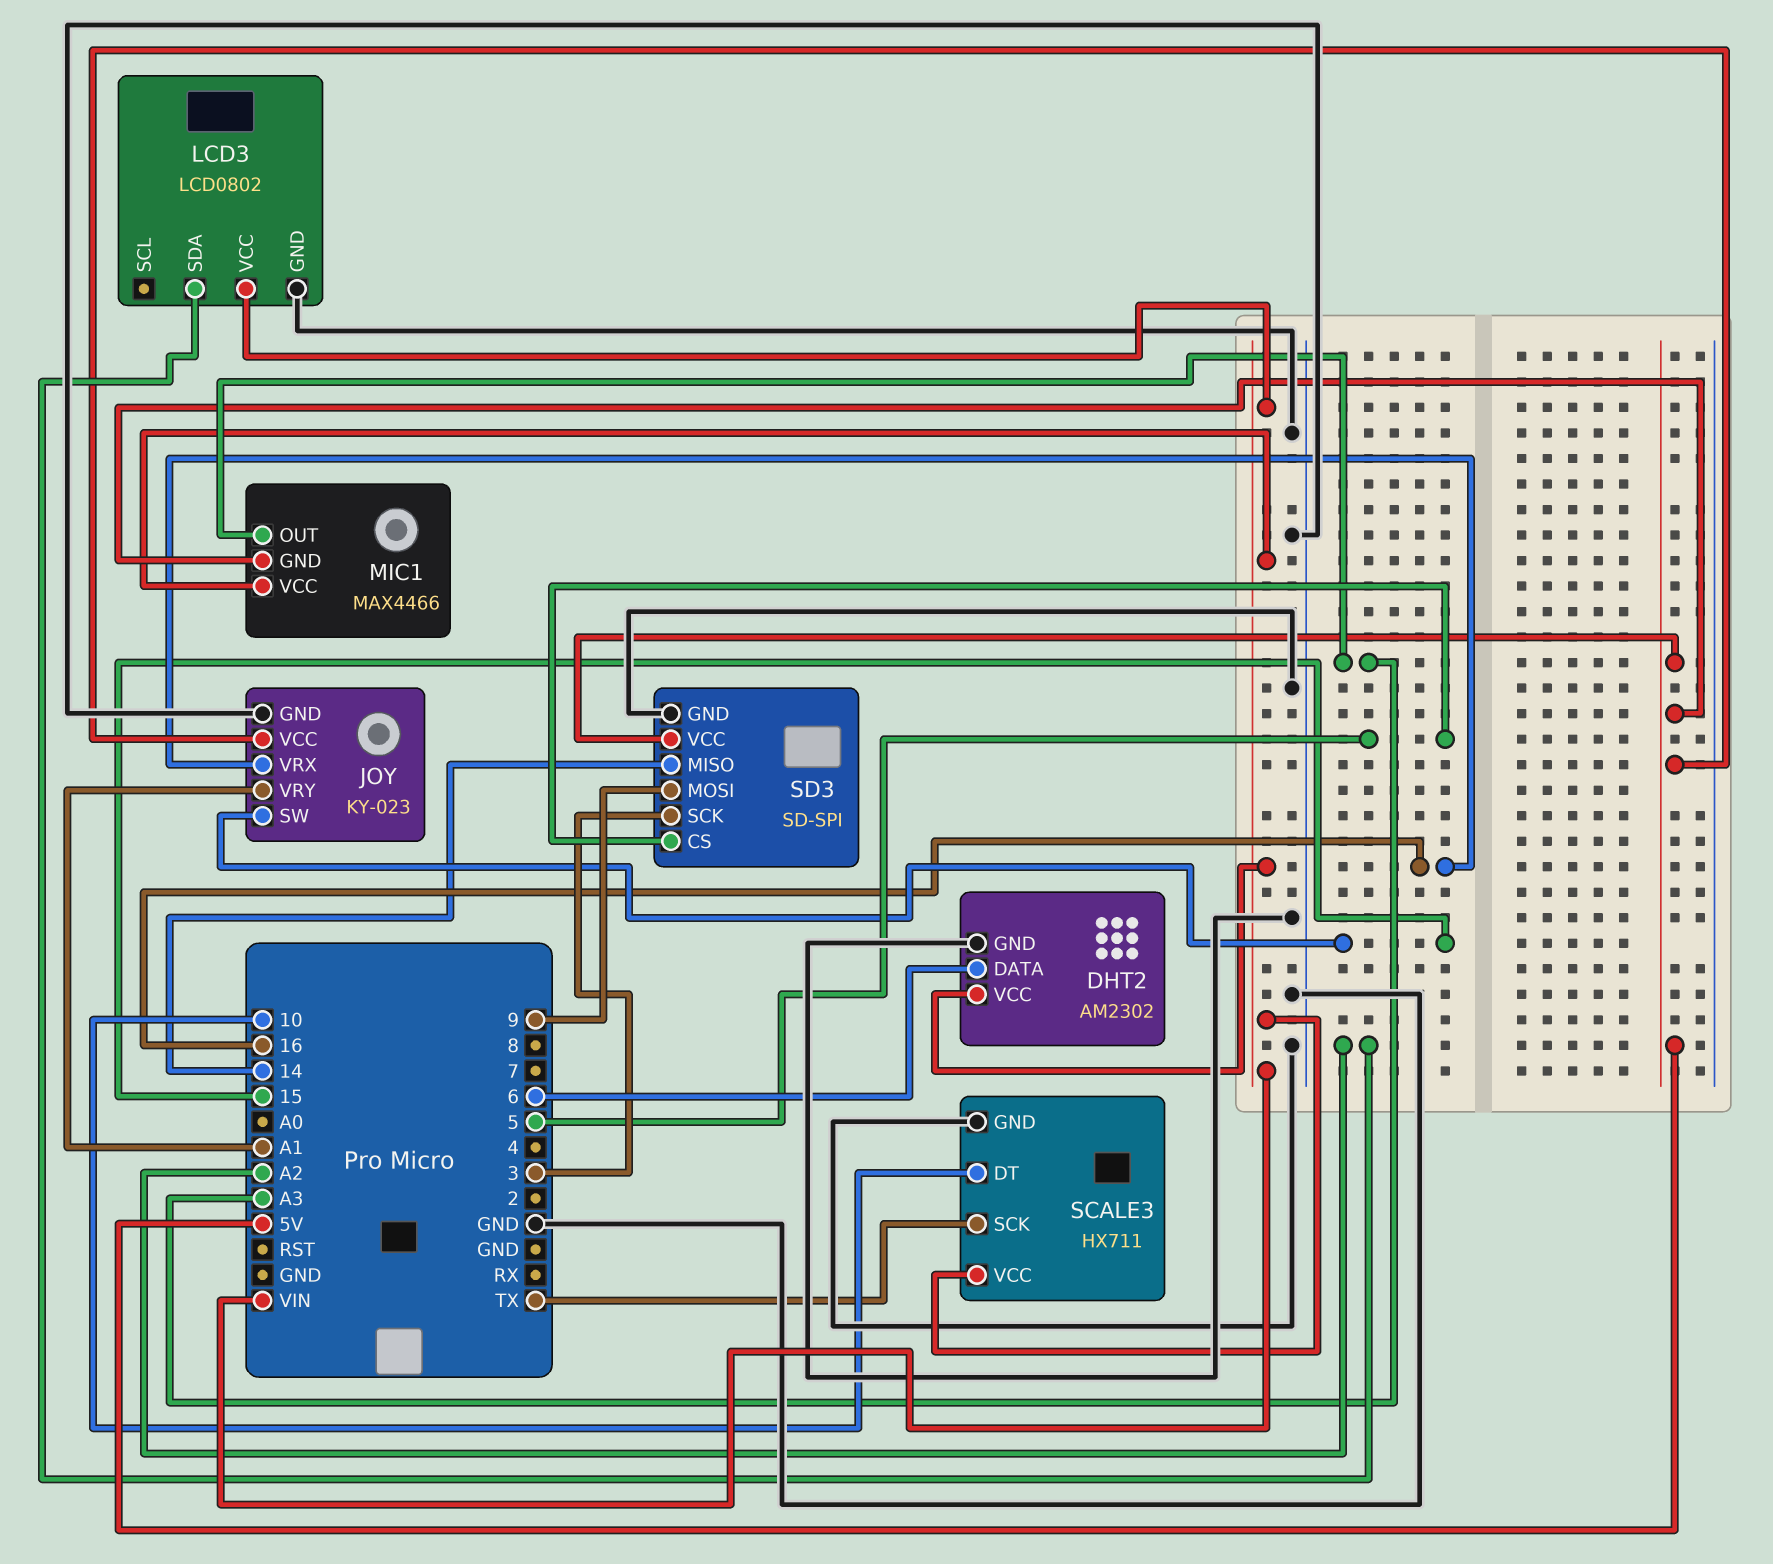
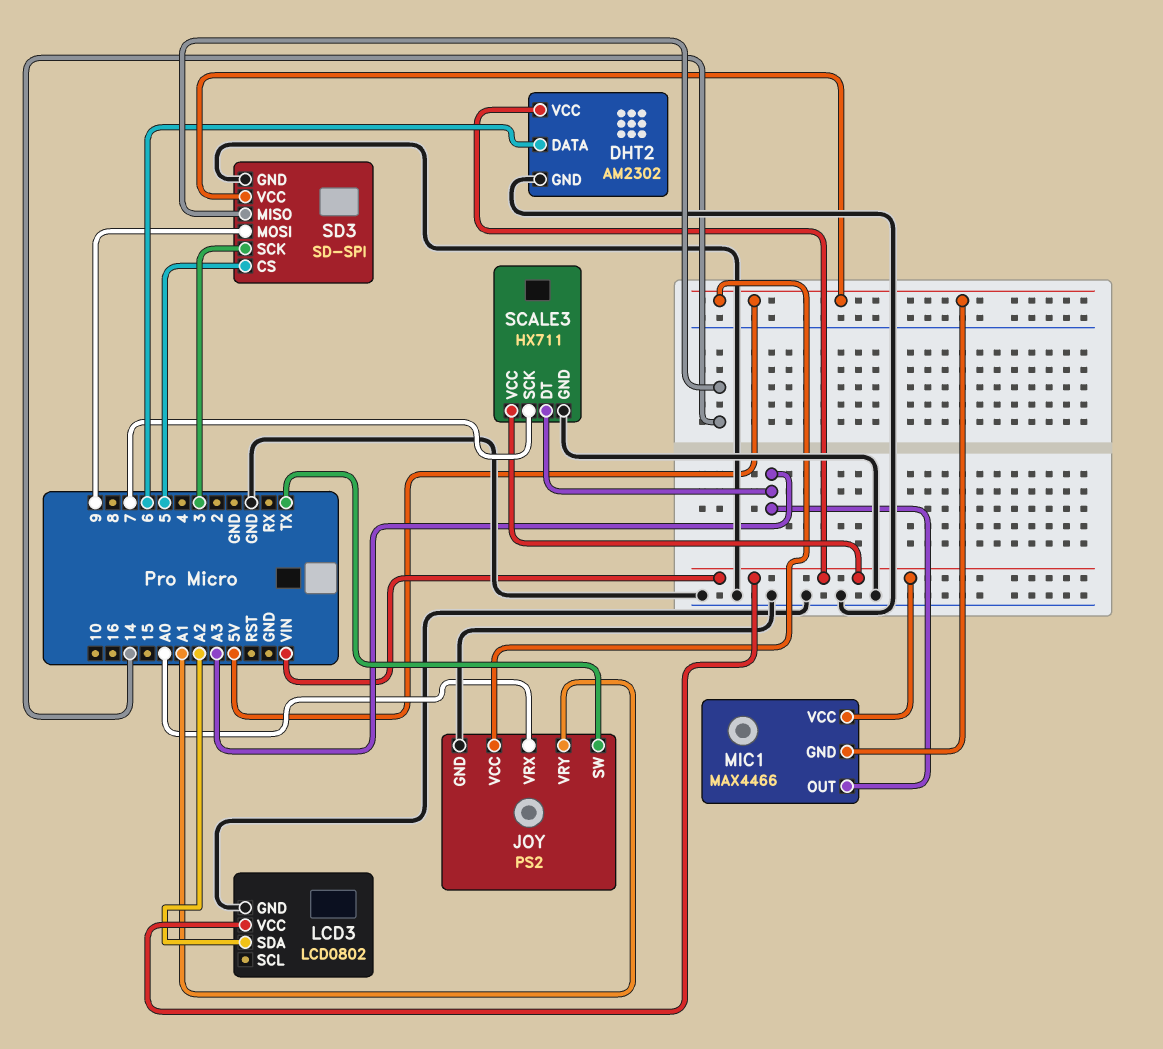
JOY: KY-023 -> PS2
JOY pin SW: 15 -> TX
JOY pin VRX: 16 -> A0
SCALE3 pin DT: 10 -> A3
SCALE3 pin SCK: TX -> 7

